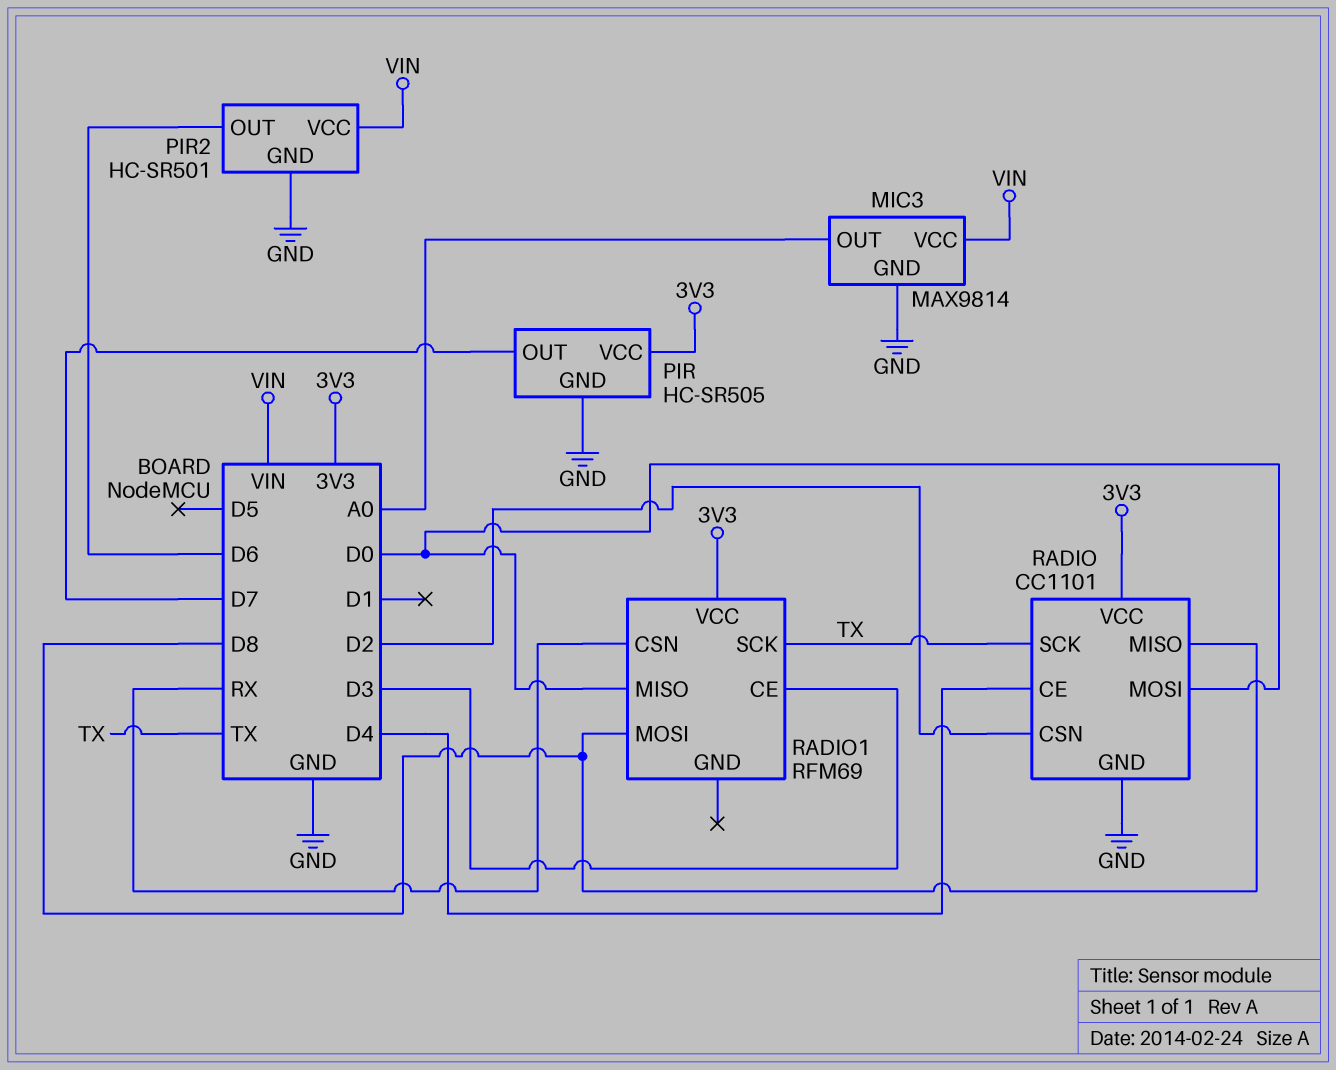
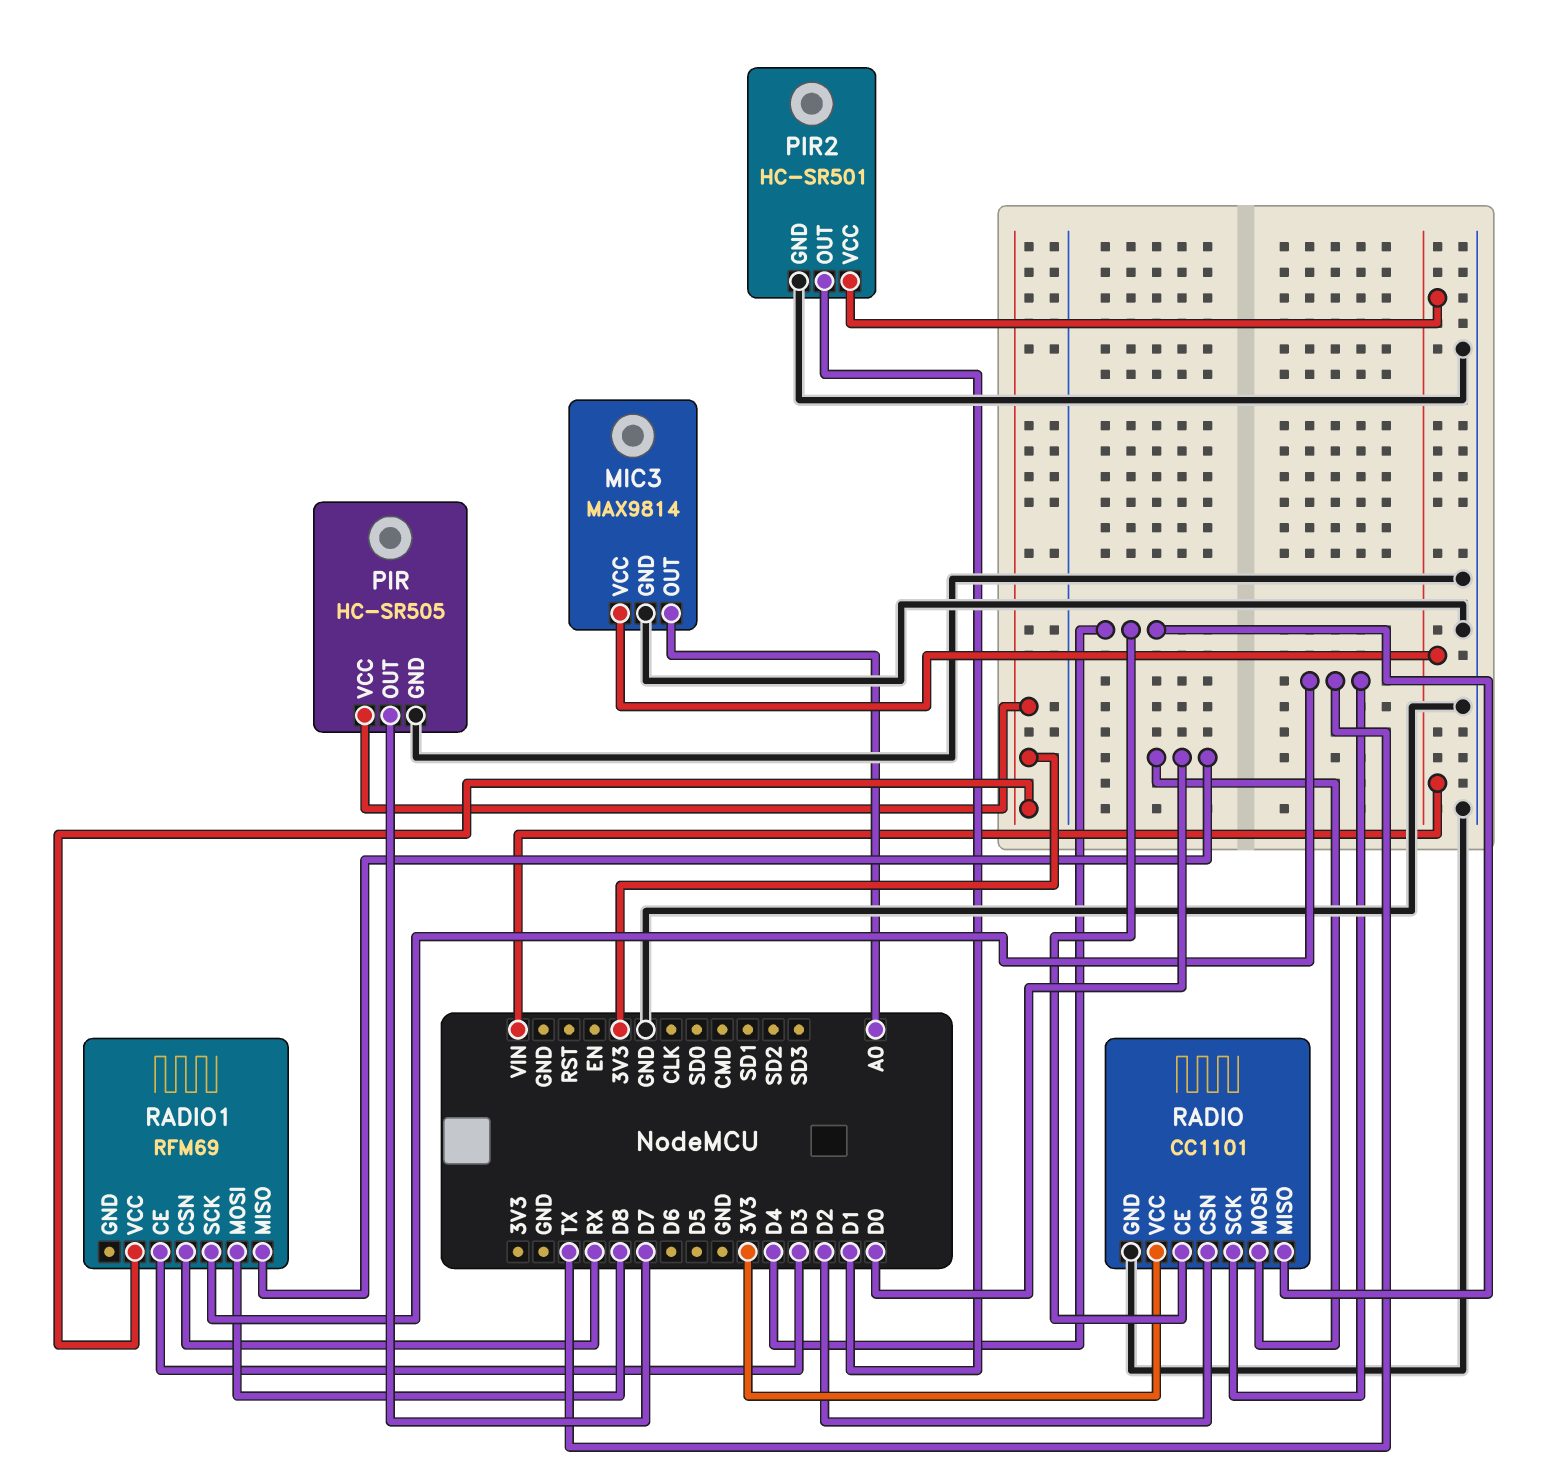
PIR2 pin OUT: D6 -> D1
RADIO pin MISO: D8 -> D4

